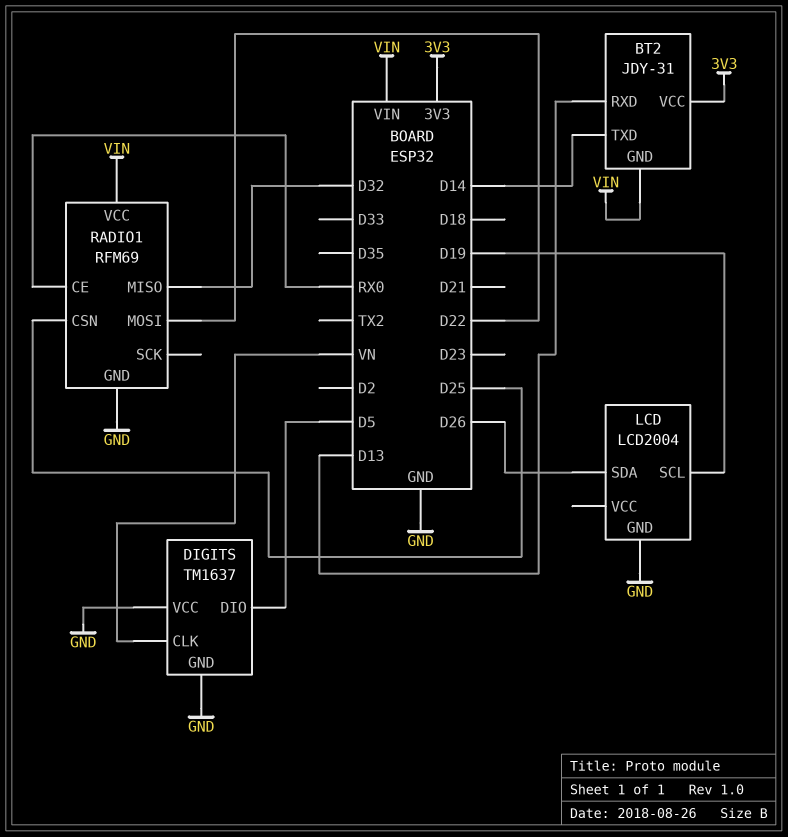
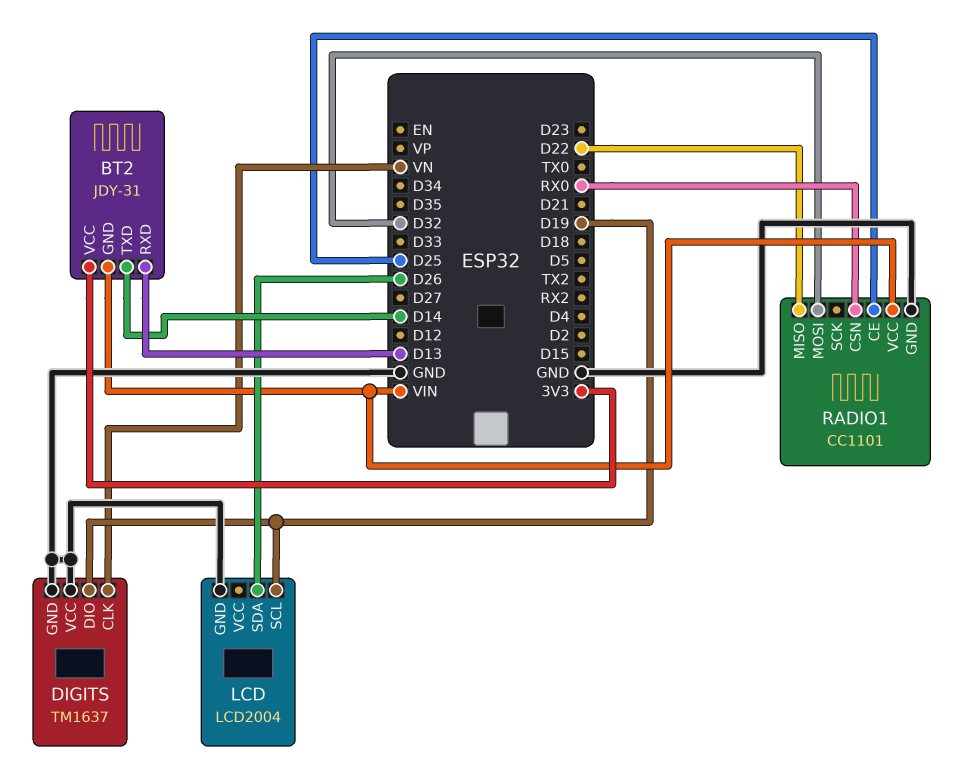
DIGITS pin DIO: D5 -> D19
RADIO1: RFM69 -> CC1101
RADIO1 pin CE: RX0 -> D25
RADIO1 pin CSN: D25 -> RX0
RADIO1 pin MISO: D32 -> D22
RADIO1 pin MOSI: D22 -> D32

